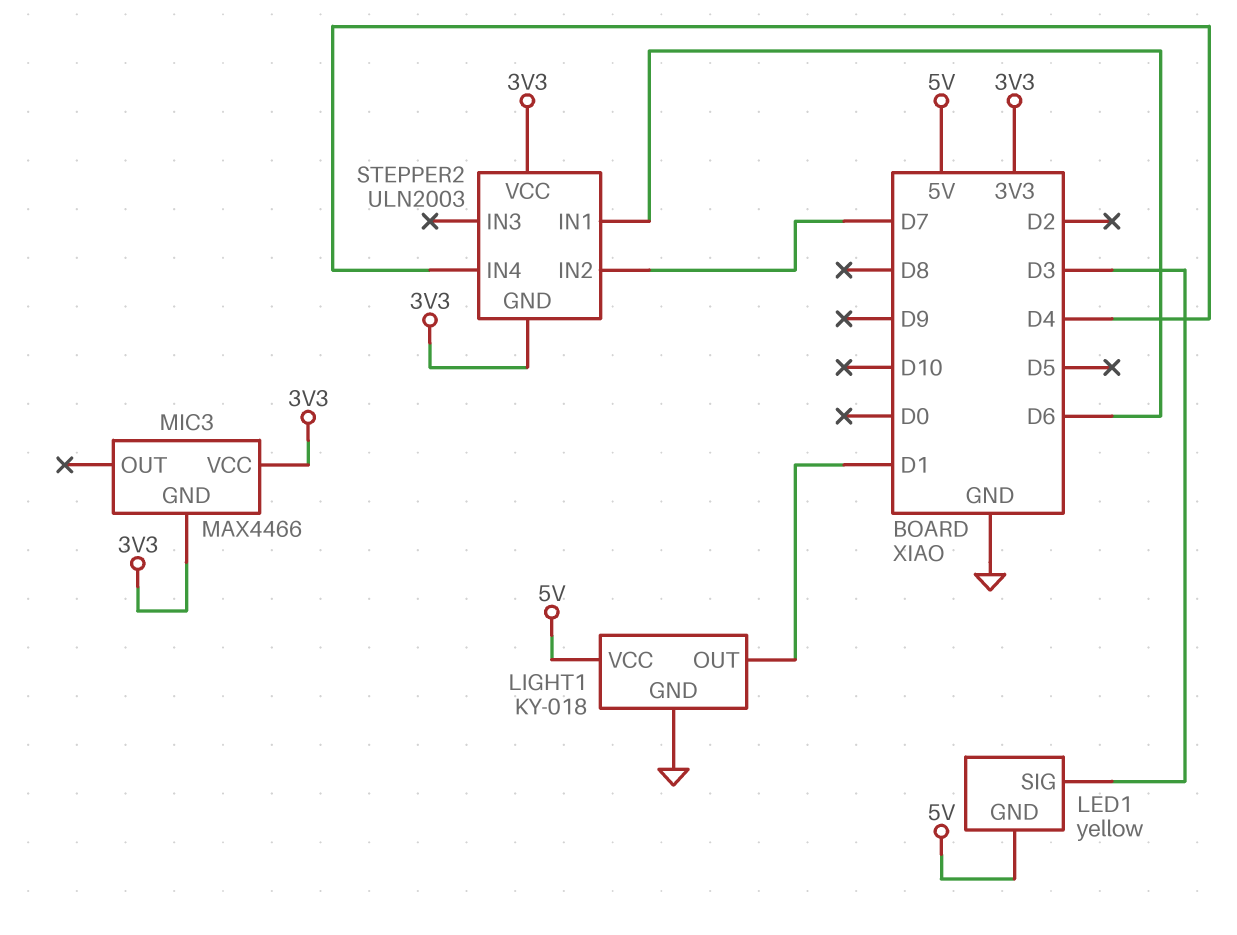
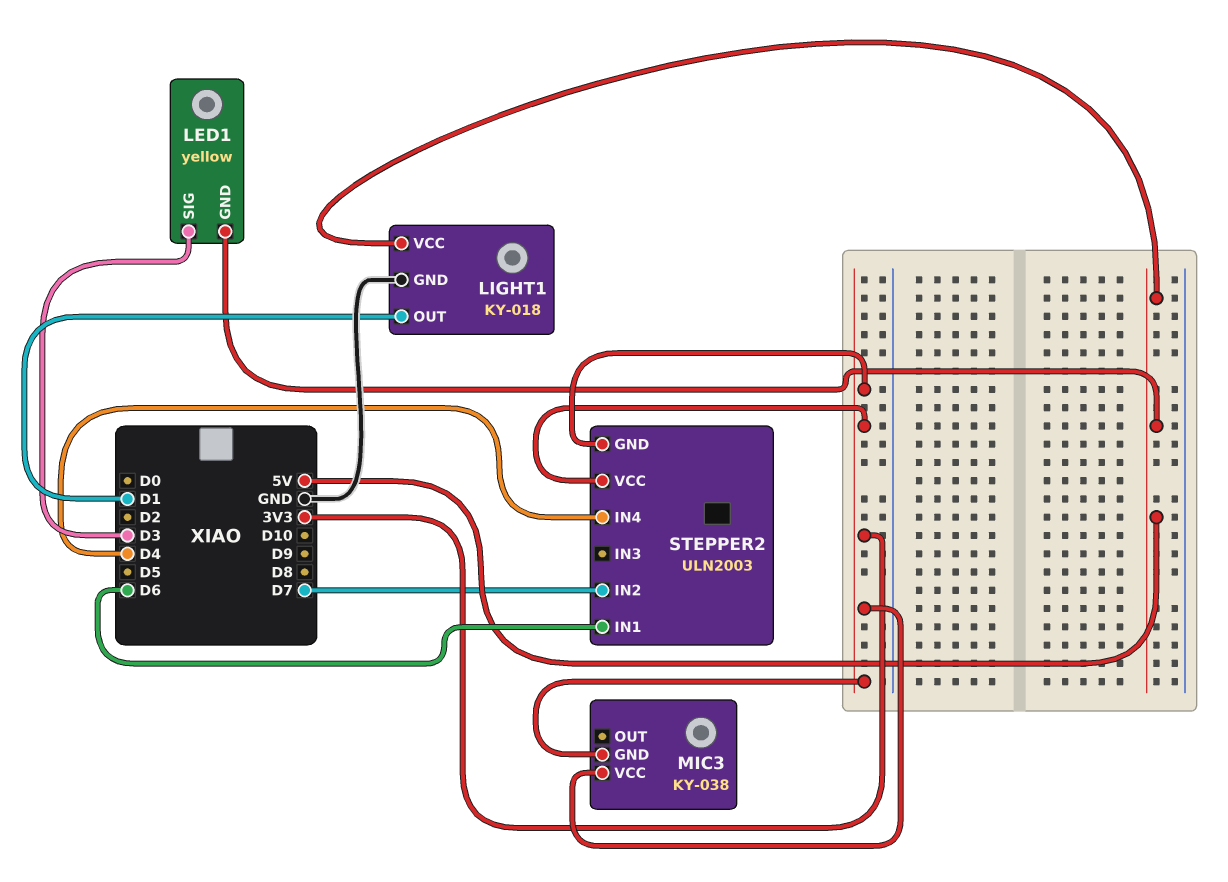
MIC3: MAX4466 -> KY-038

